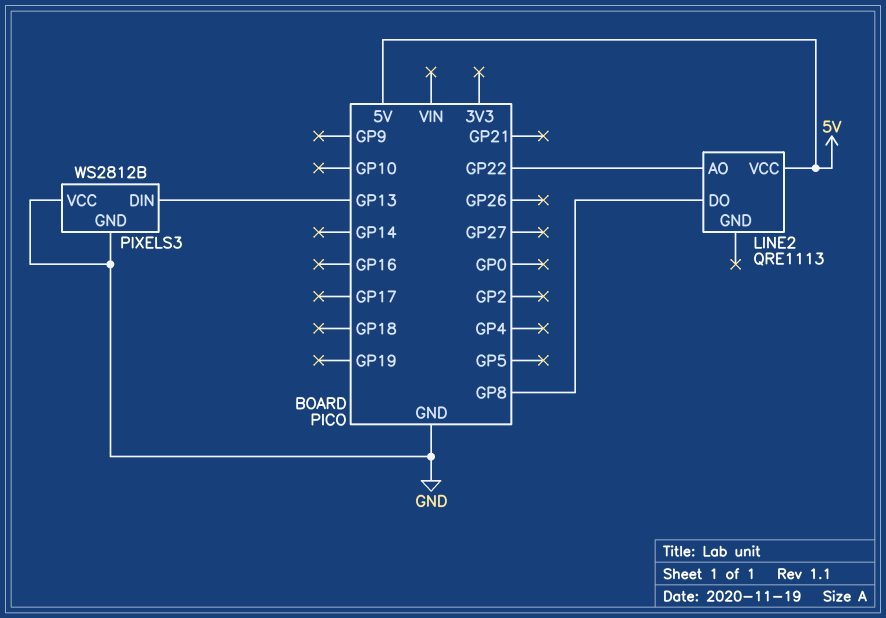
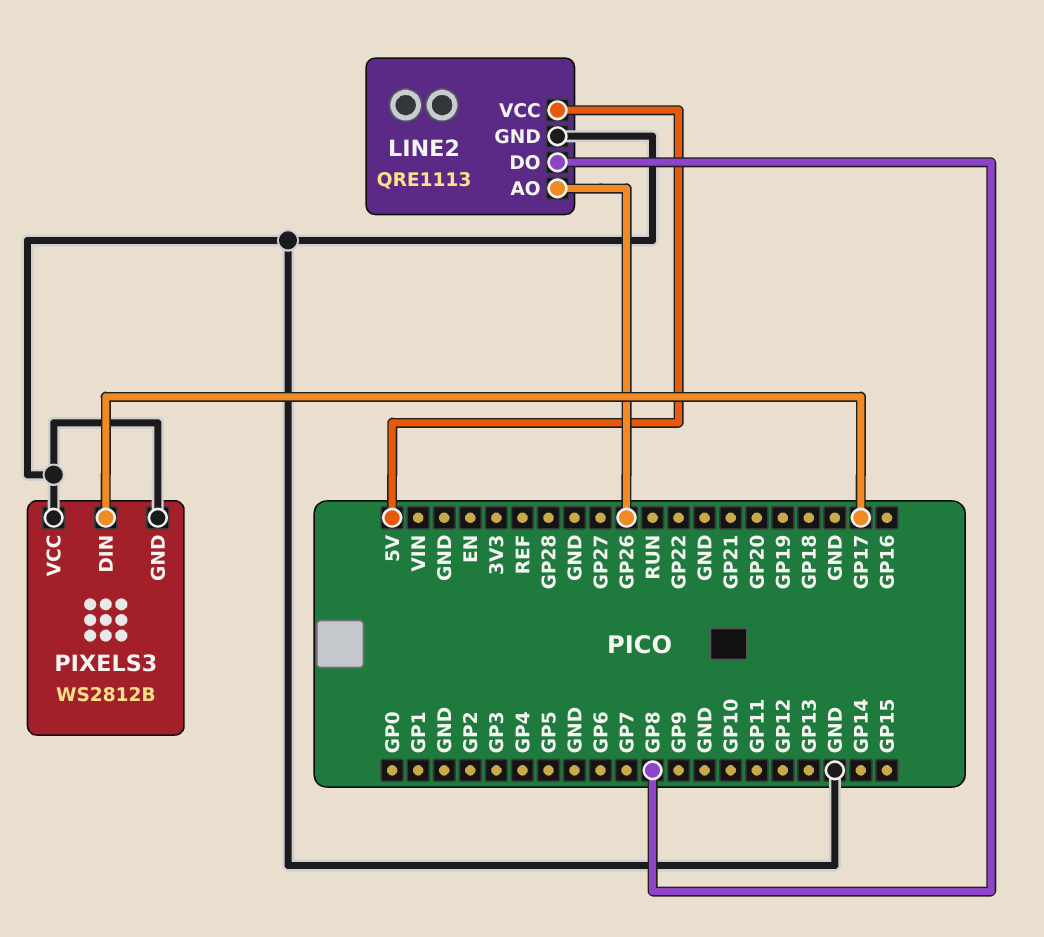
LINE2 pin AO: GP22 -> GP26
LINE2 pin GND: none -> GND
PIXELS3 pin DIN: GP13 -> GP17

